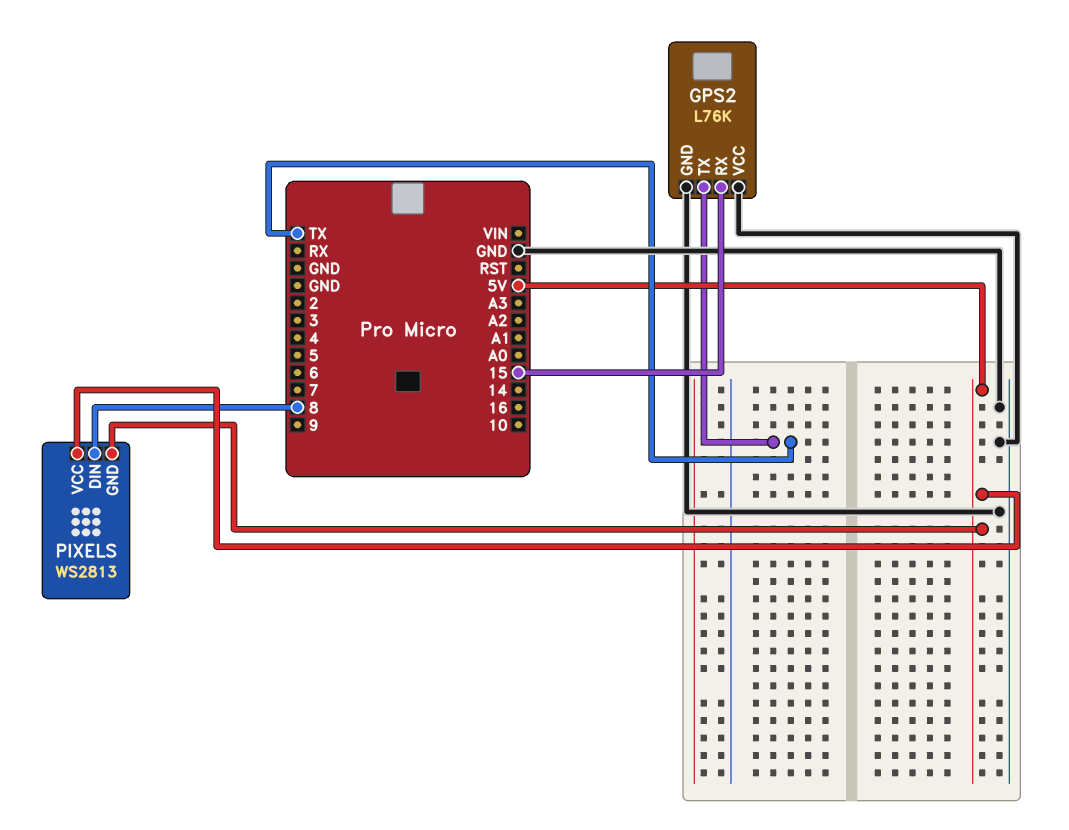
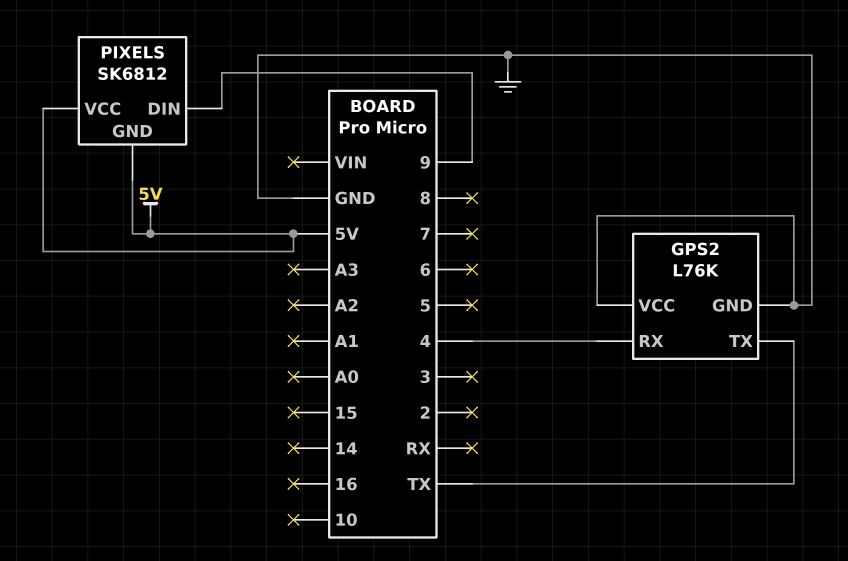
GPS2 pin RX: 15 -> 4
PIXELS: WS2813 -> SK6812
PIXELS pin DIN: 8 -> 9

